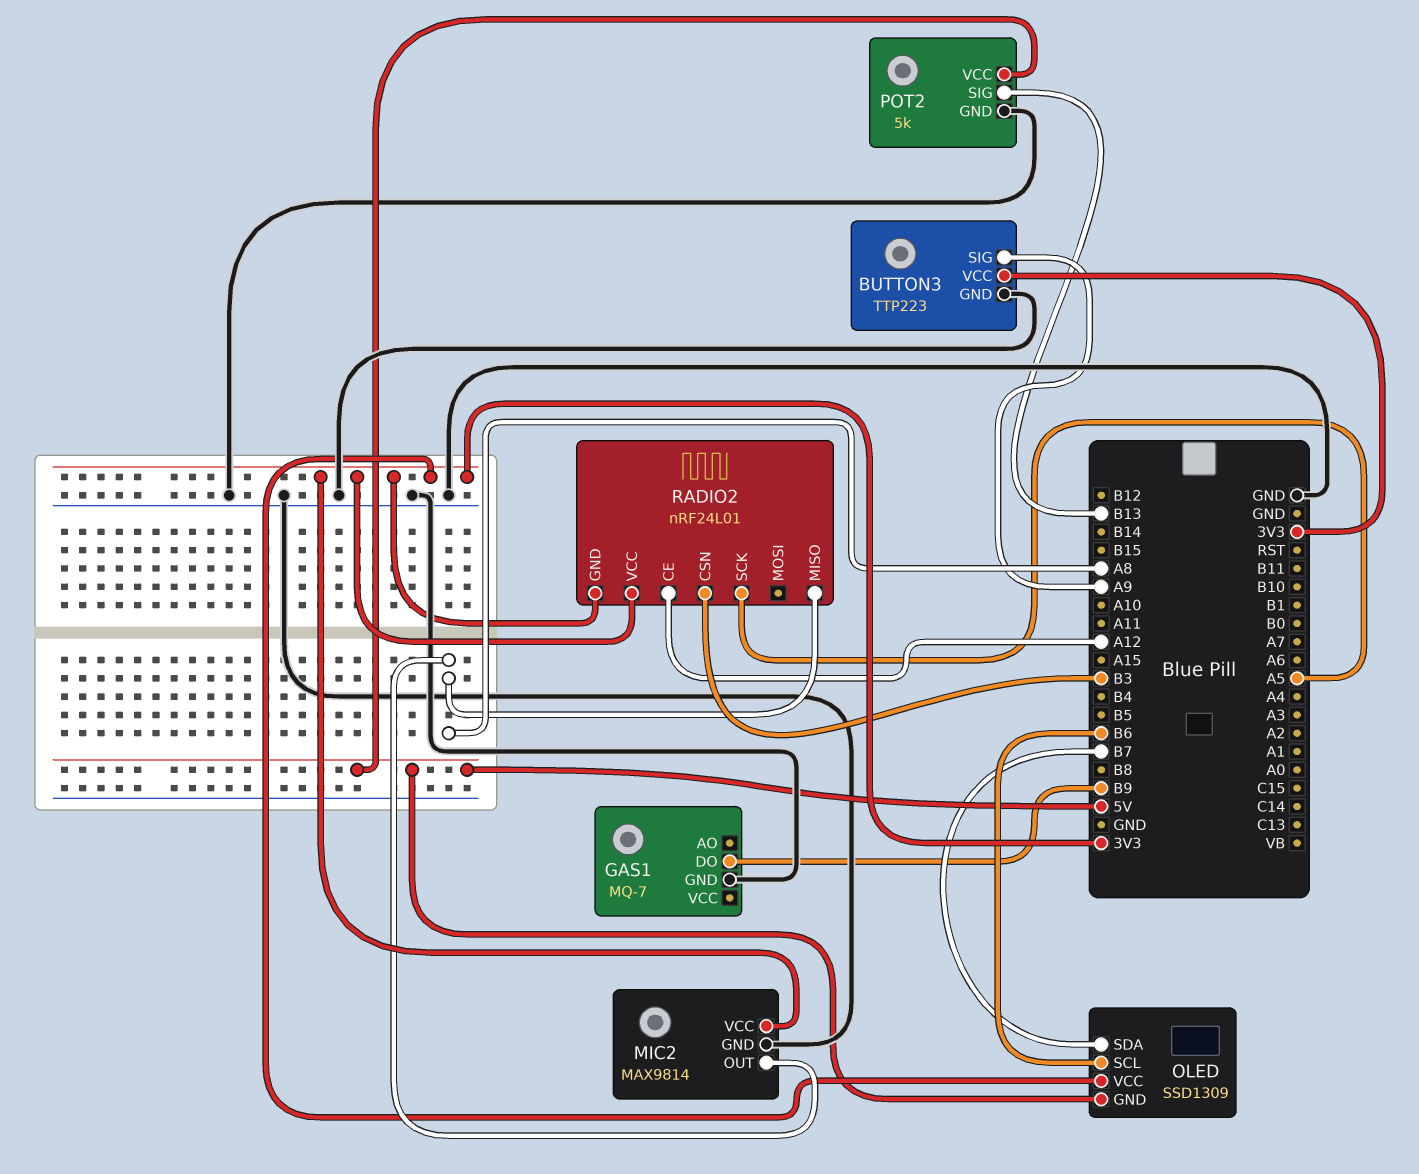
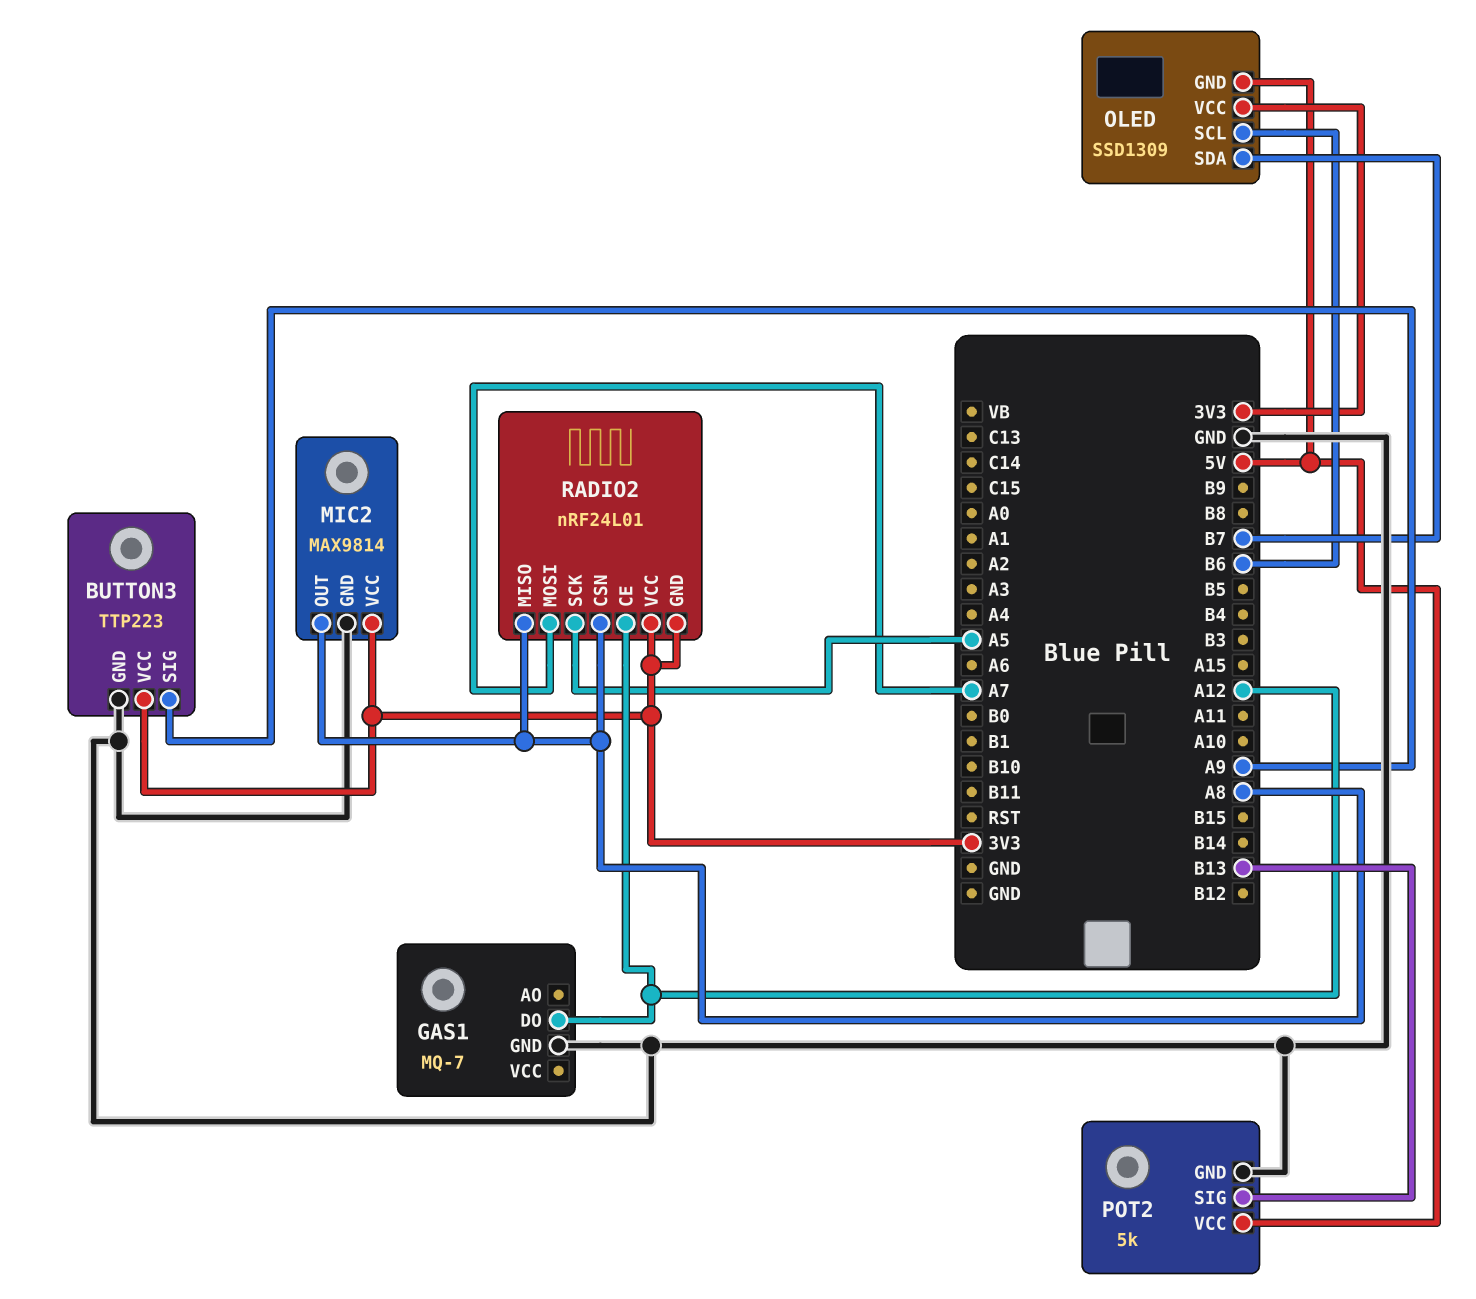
GAS1 pin DO: B9 -> A12
RADIO2 pin CSN: B3 -> A8
RADIO2 pin MOSI: none -> A7

